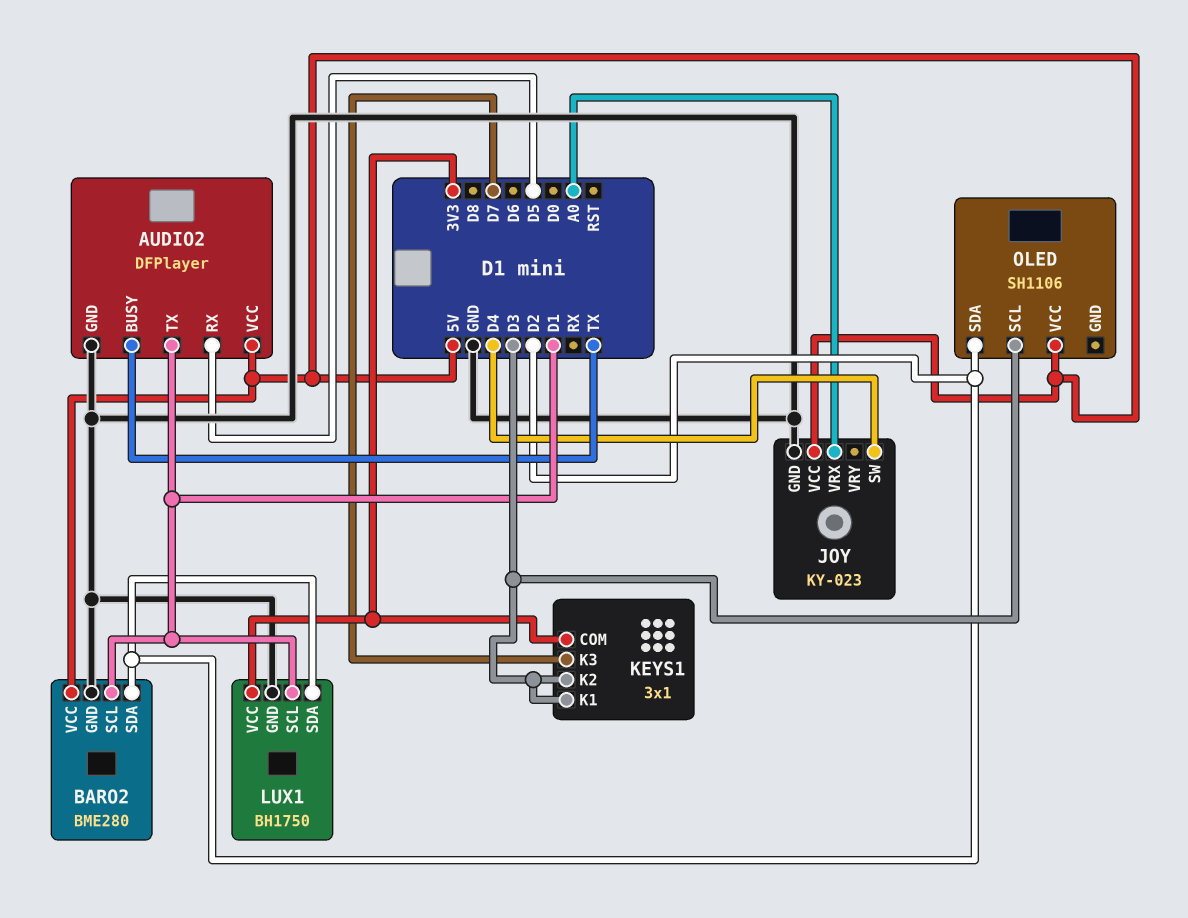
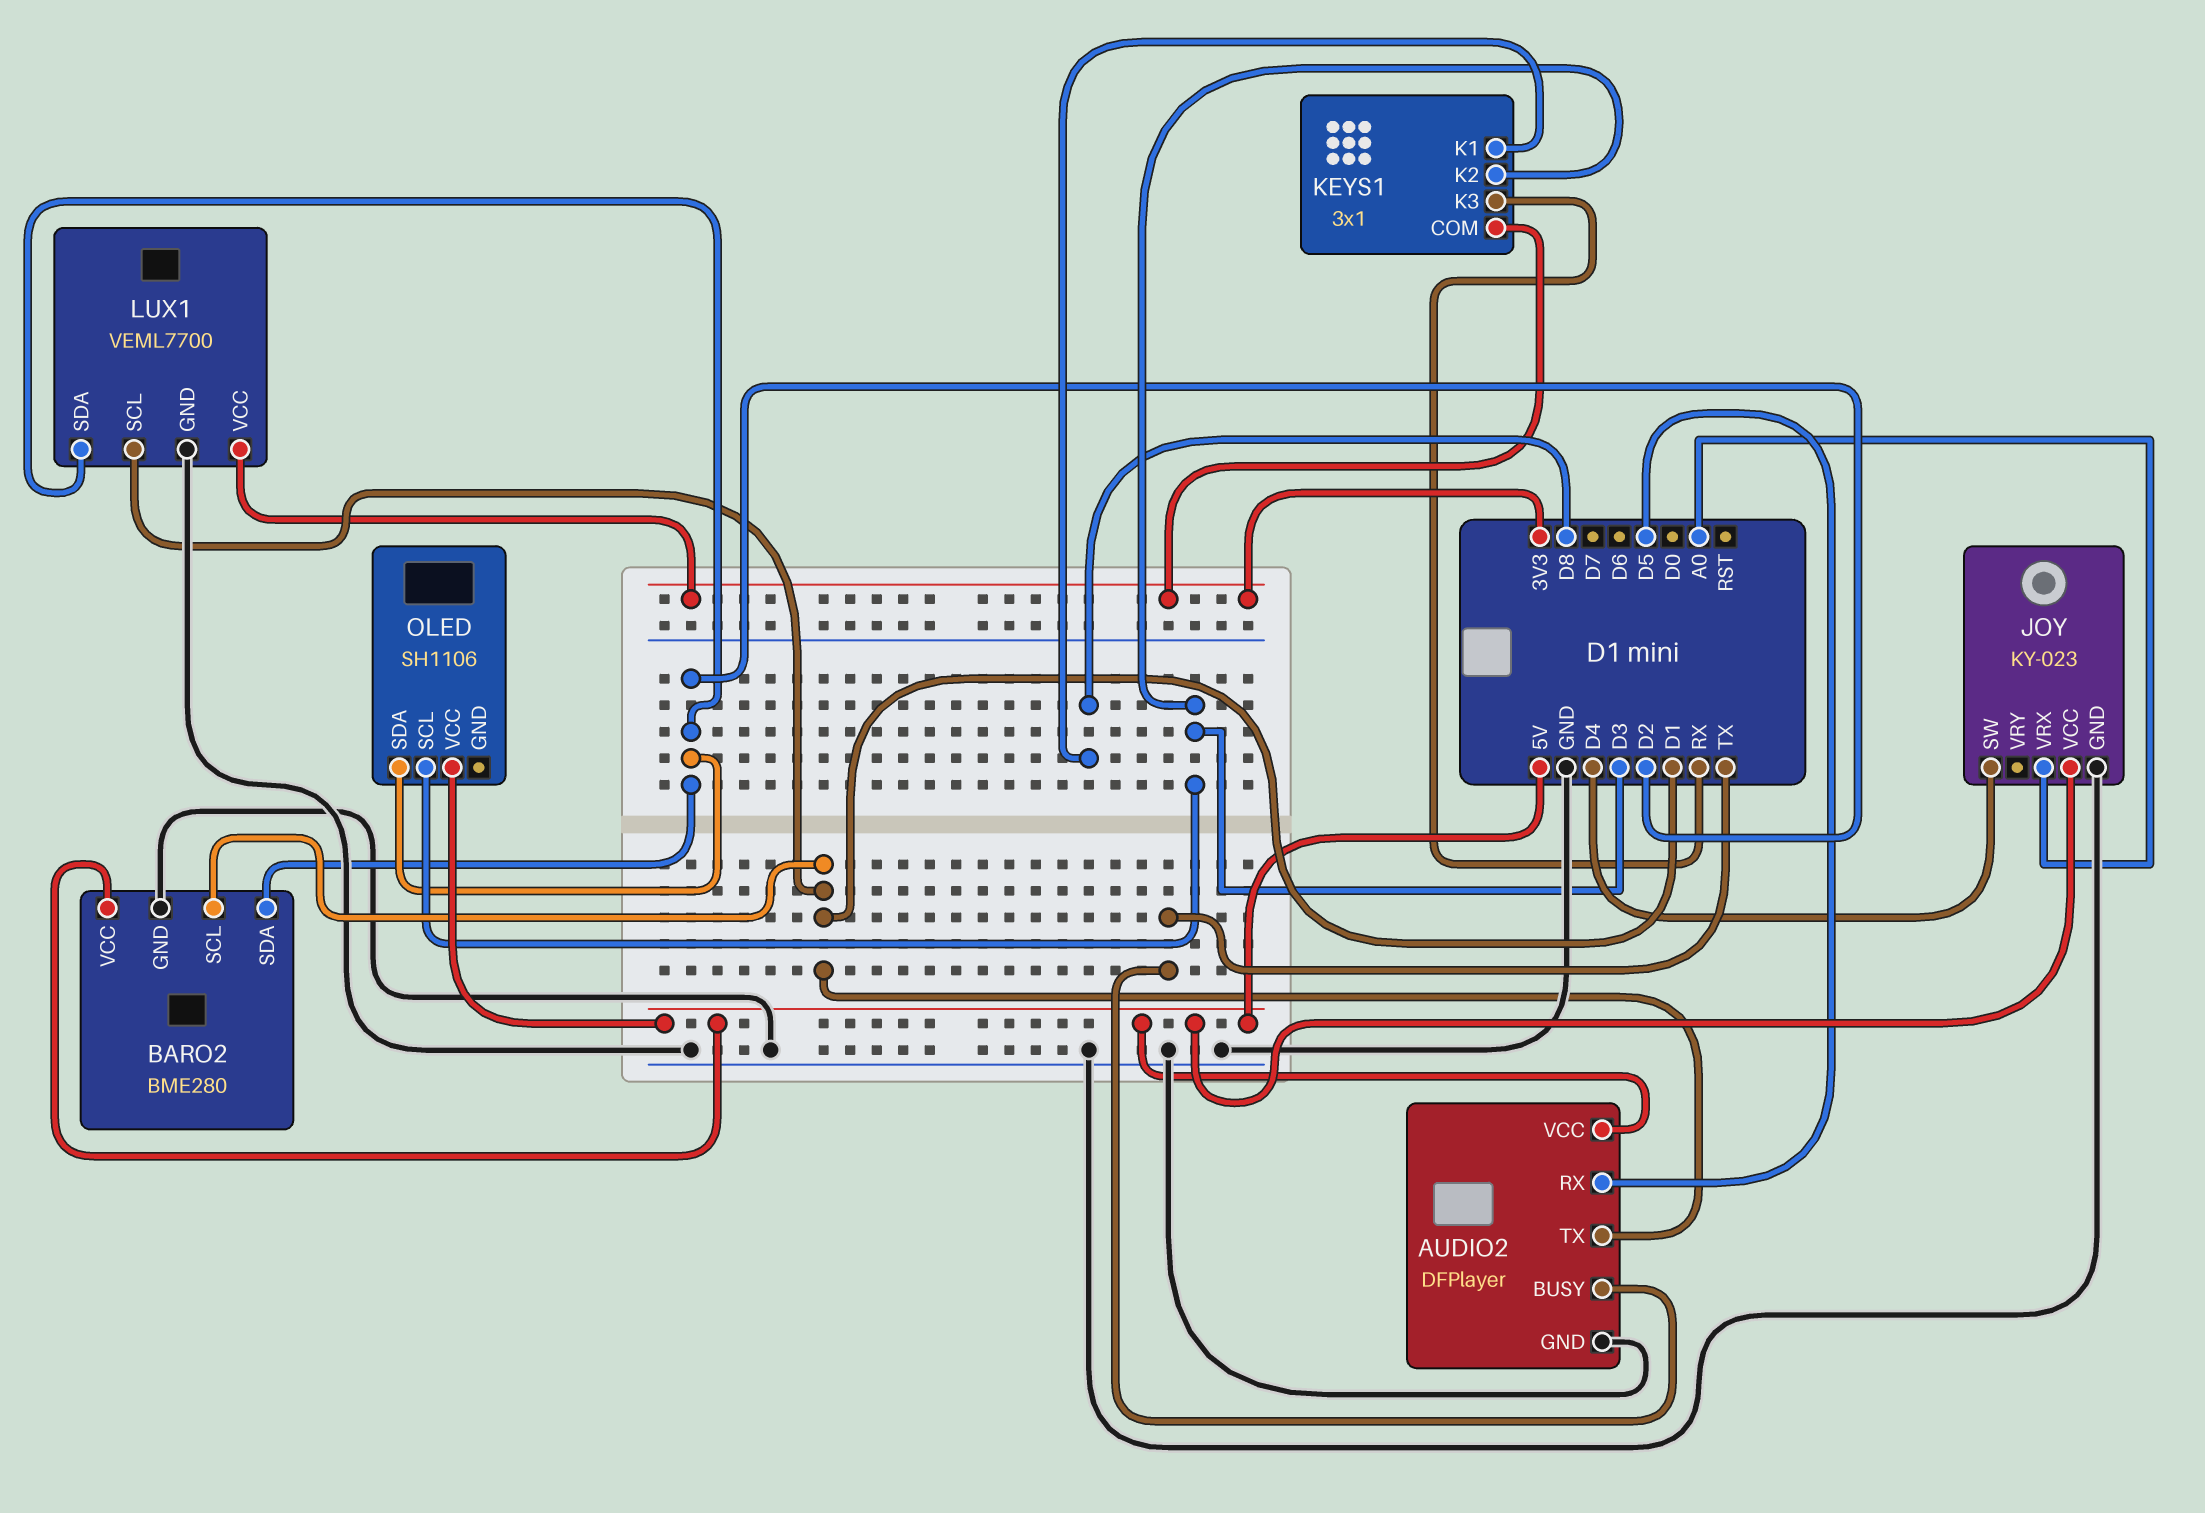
KEYS1 pin K1: D3 -> D8
KEYS1 pin K3: D7 -> RX
LUX1: BH1750 -> VEML7700

